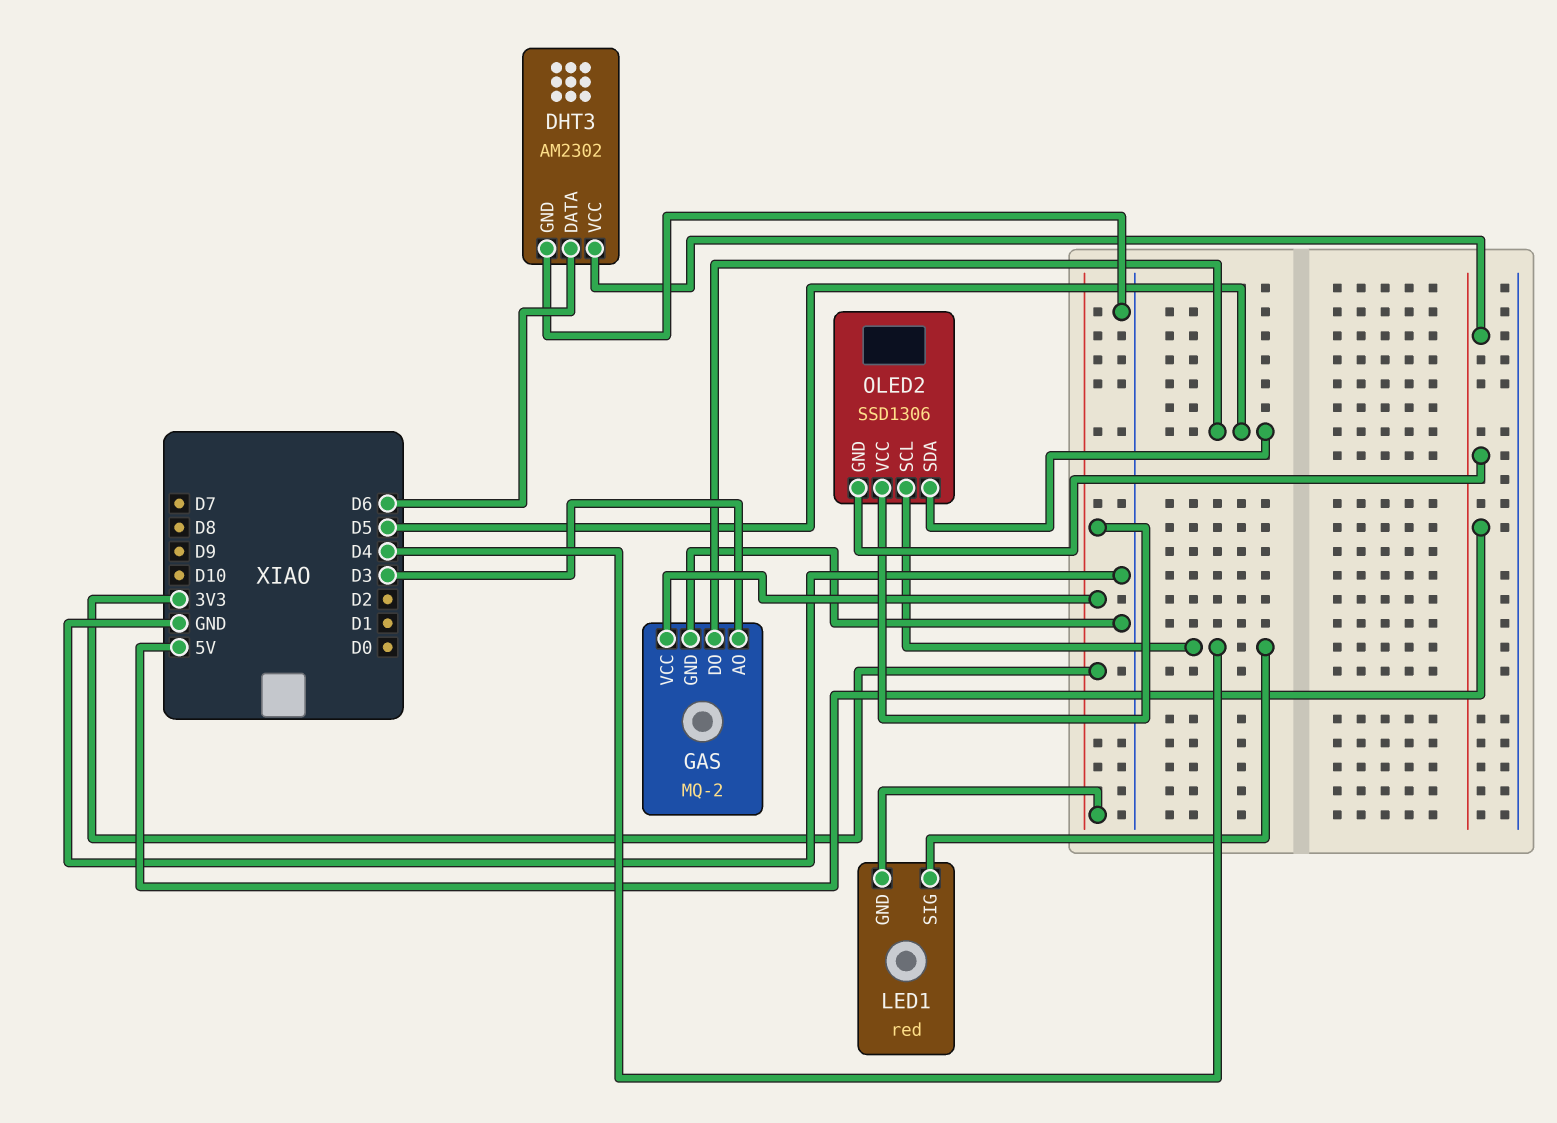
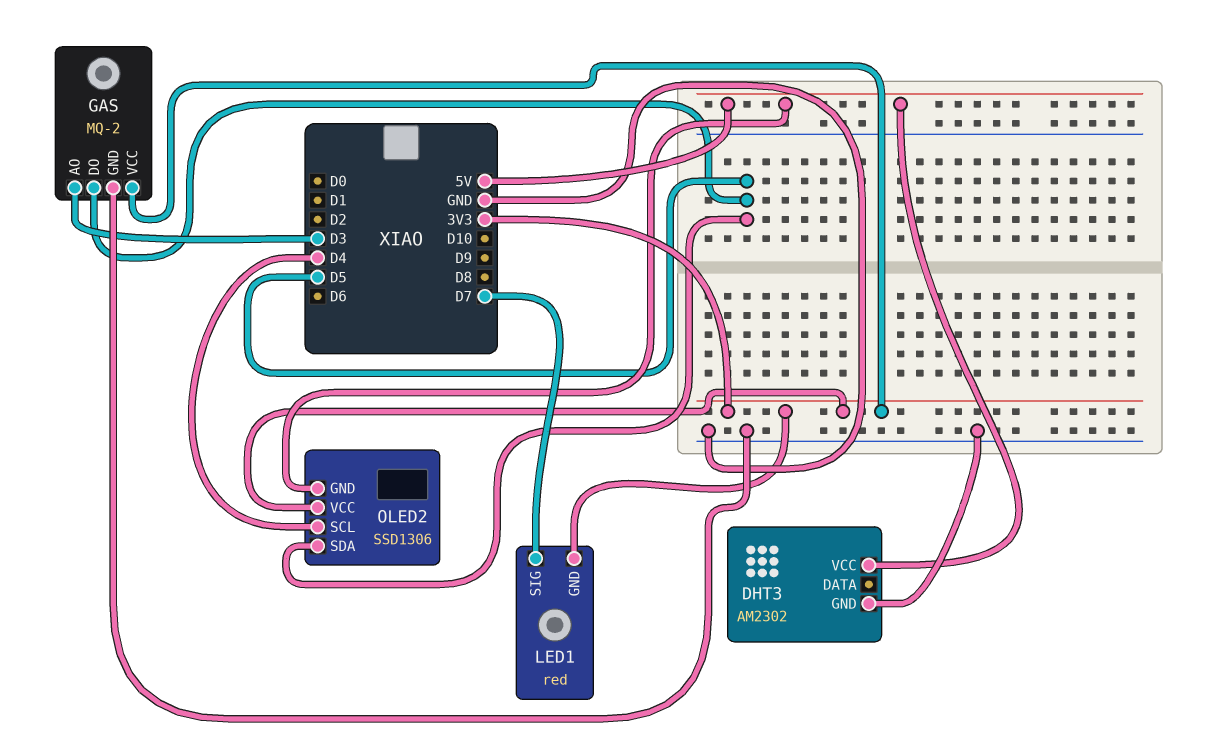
DHT3 pin DATA: D6 -> none
LED1 pin SIG: D4 -> D7

